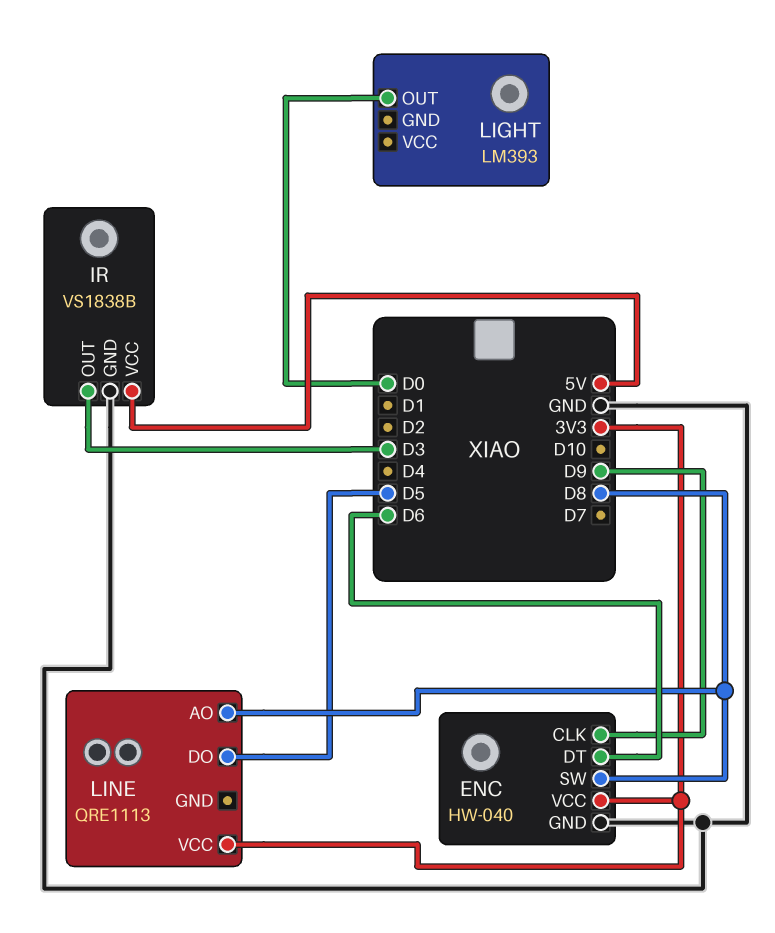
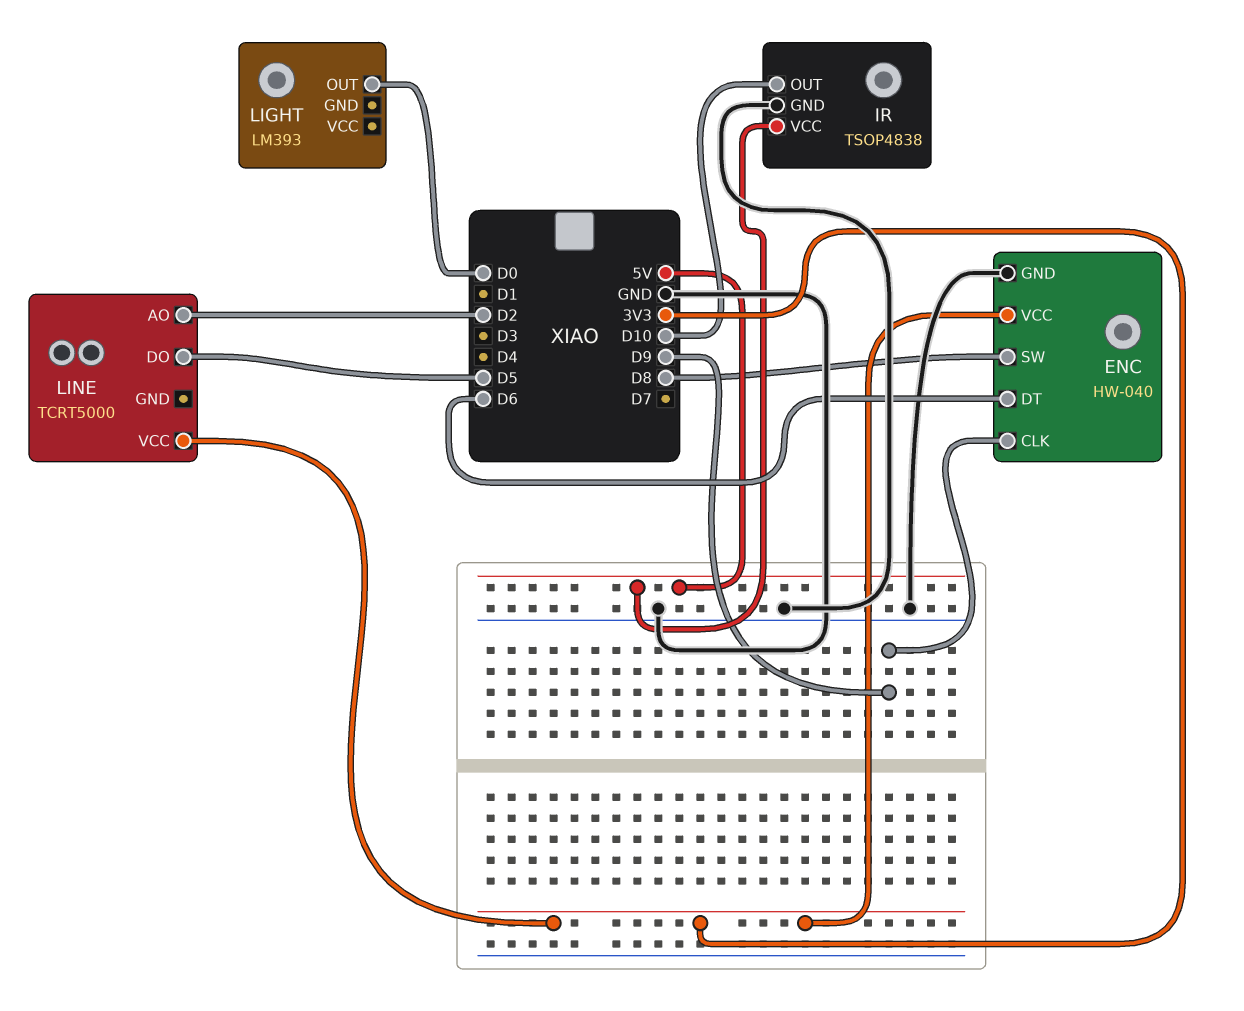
IR: VS1838B -> TSOP4838
IR pin OUT: D3 -> D10
LINE: QRE1113 -> TCRT5000
LINE pin AO: D8 -> D2

